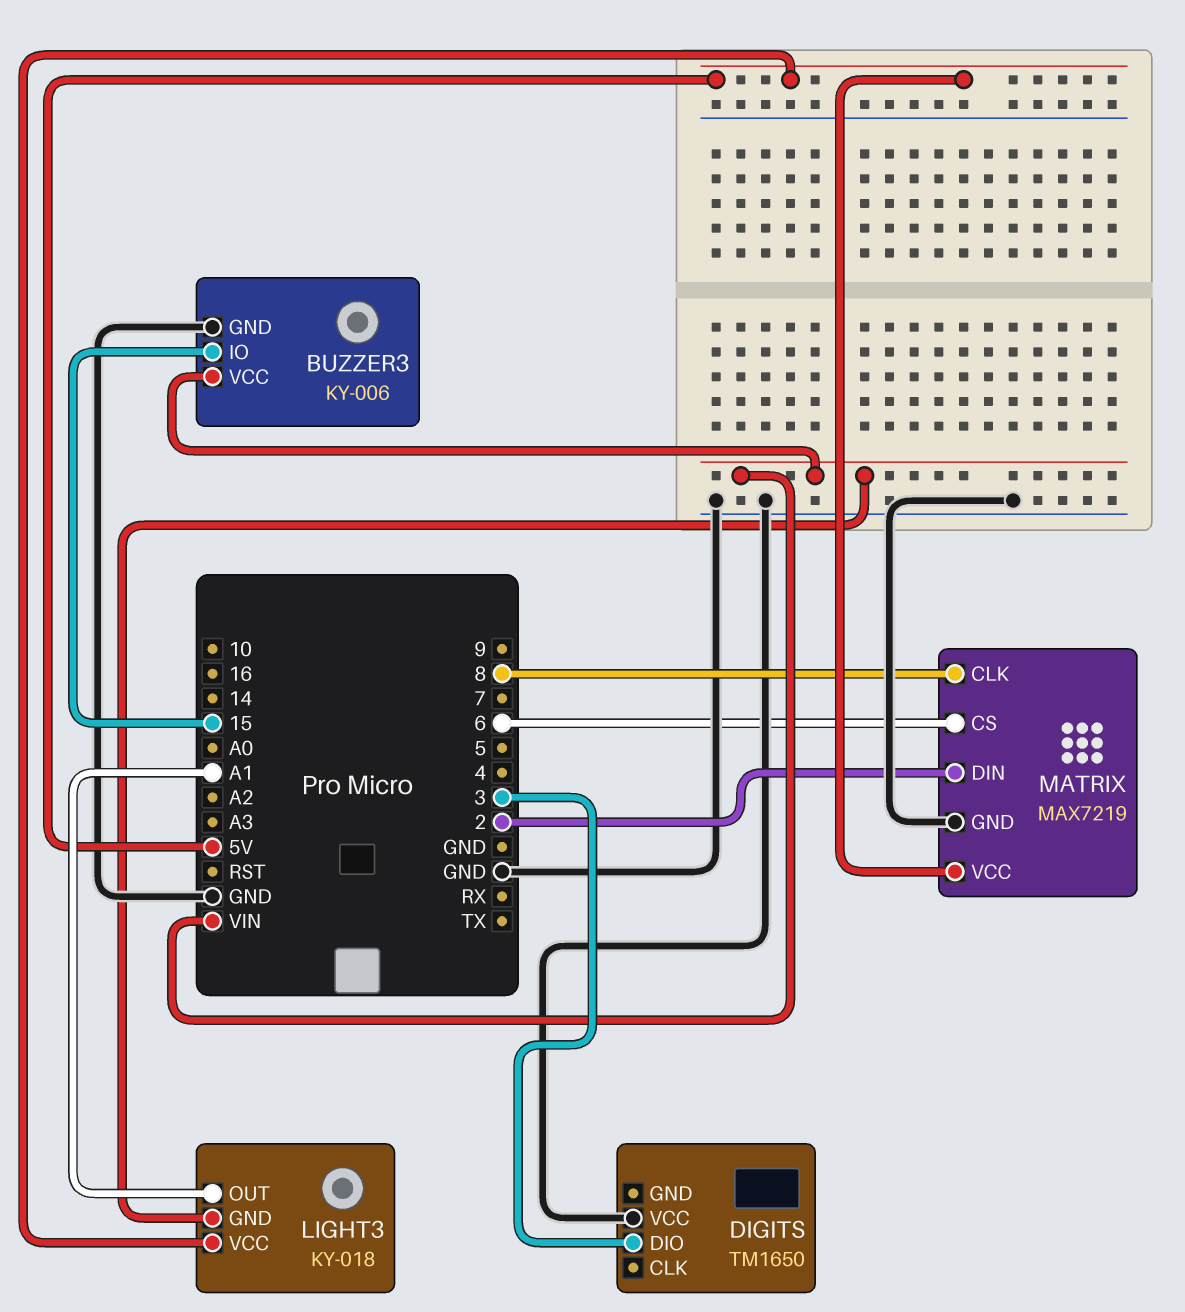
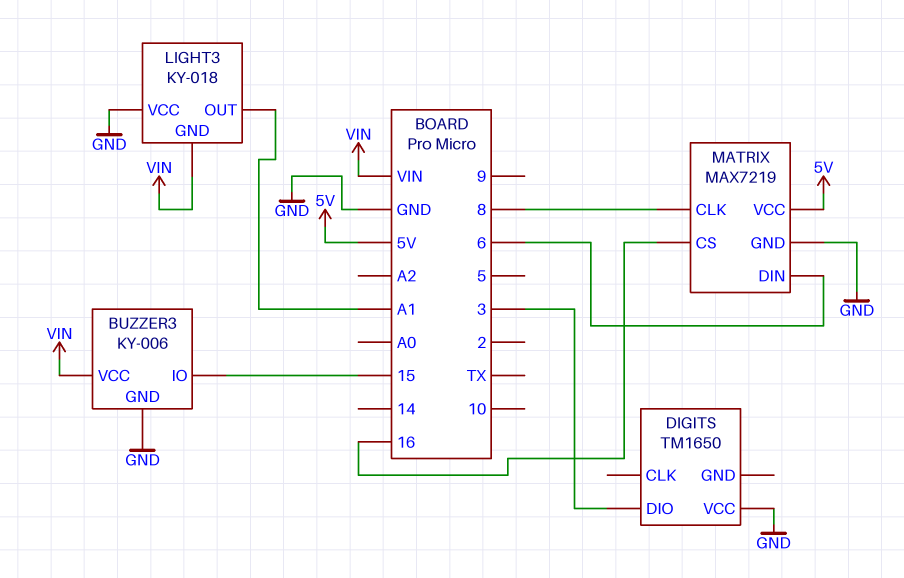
LIGHT3 pin VCC: 5V -> GND
MATRIX pin CS: 6 -> 16
MATRIX pin DIN: 2 -> 6

